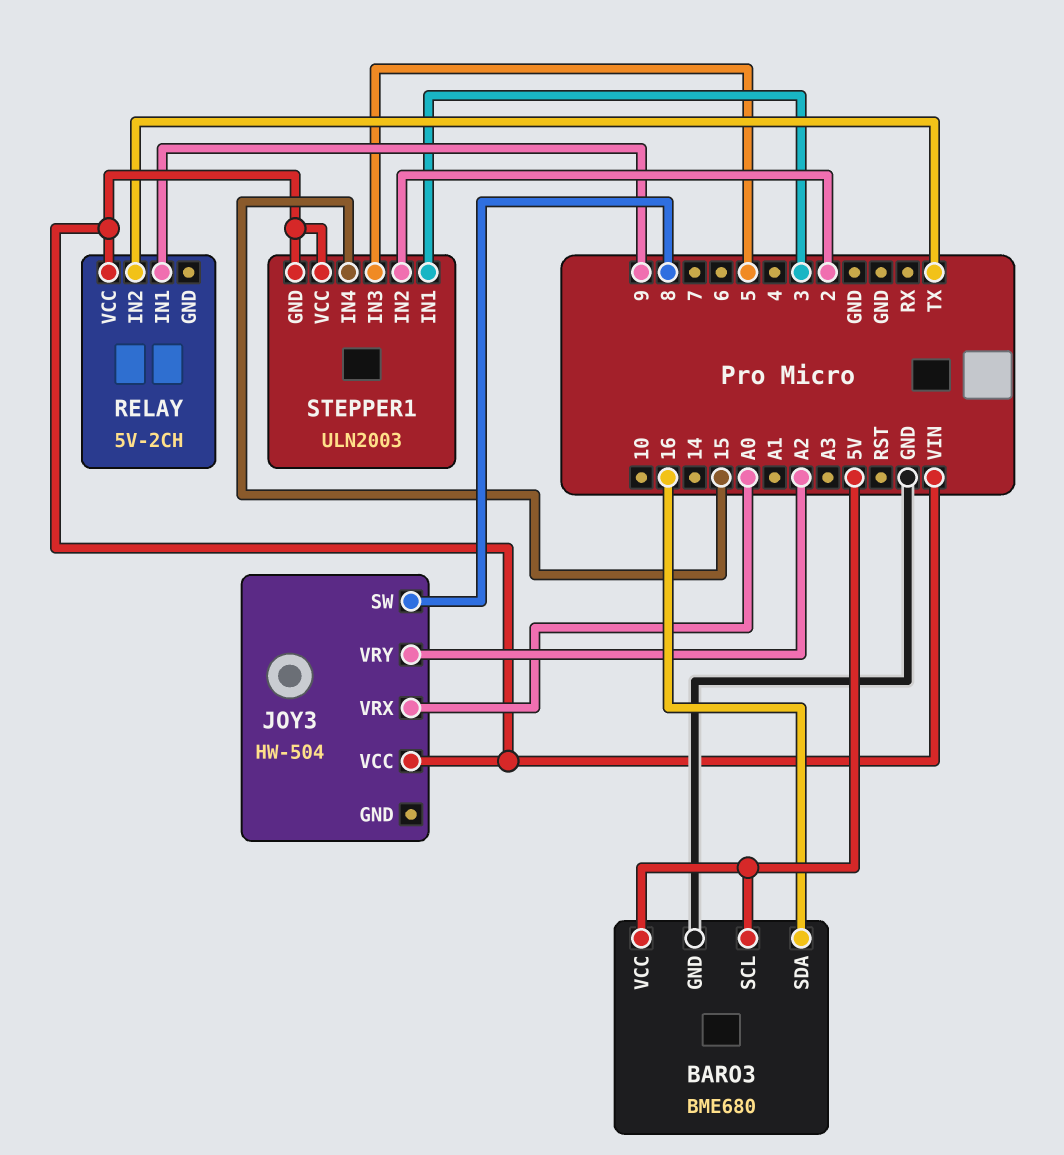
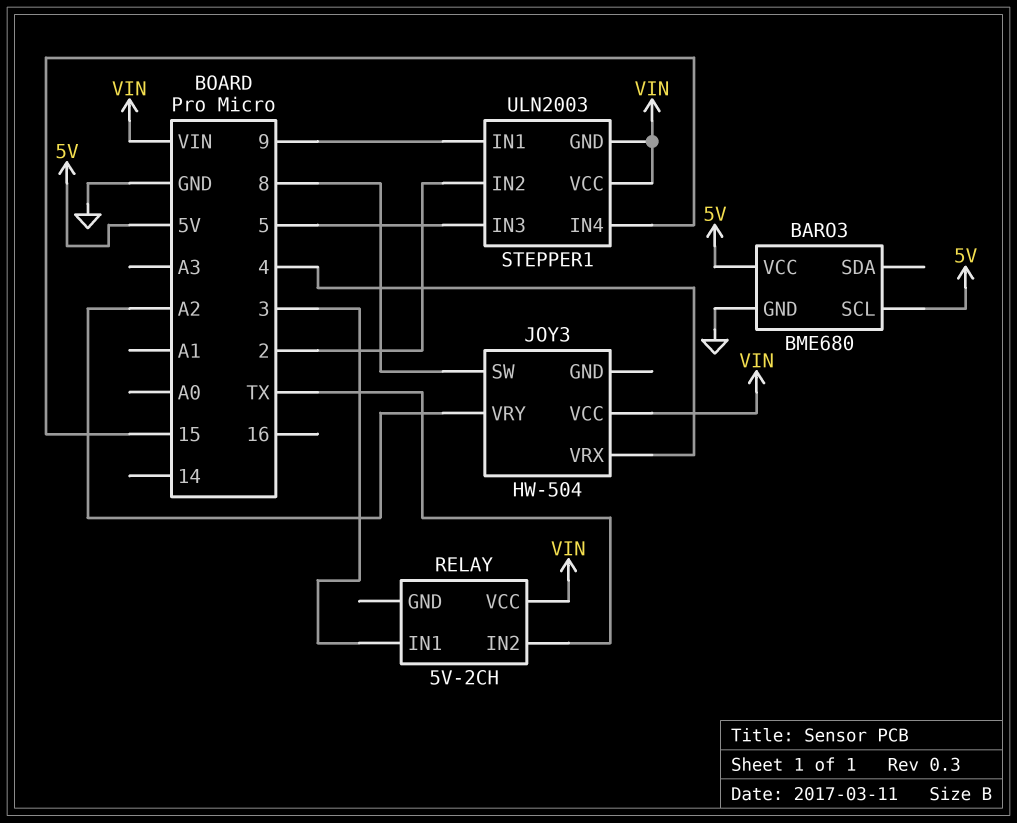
BARO3 pin SDA: 16 -> none
JOY3 pin VRX: A0 -> 4
RELAY pin IN1: 9 -> 3
STEPPER1 pin IN1: 3 -> 9

